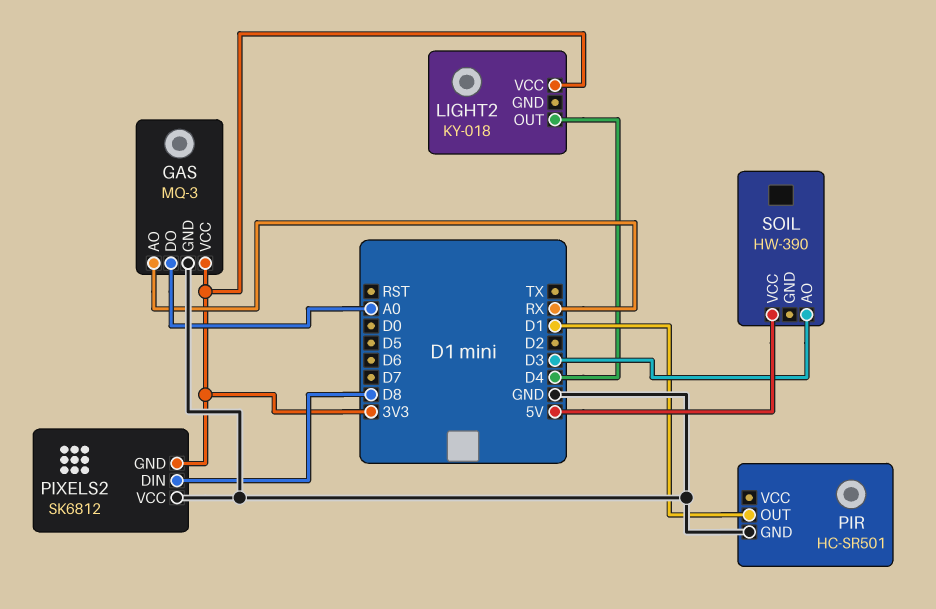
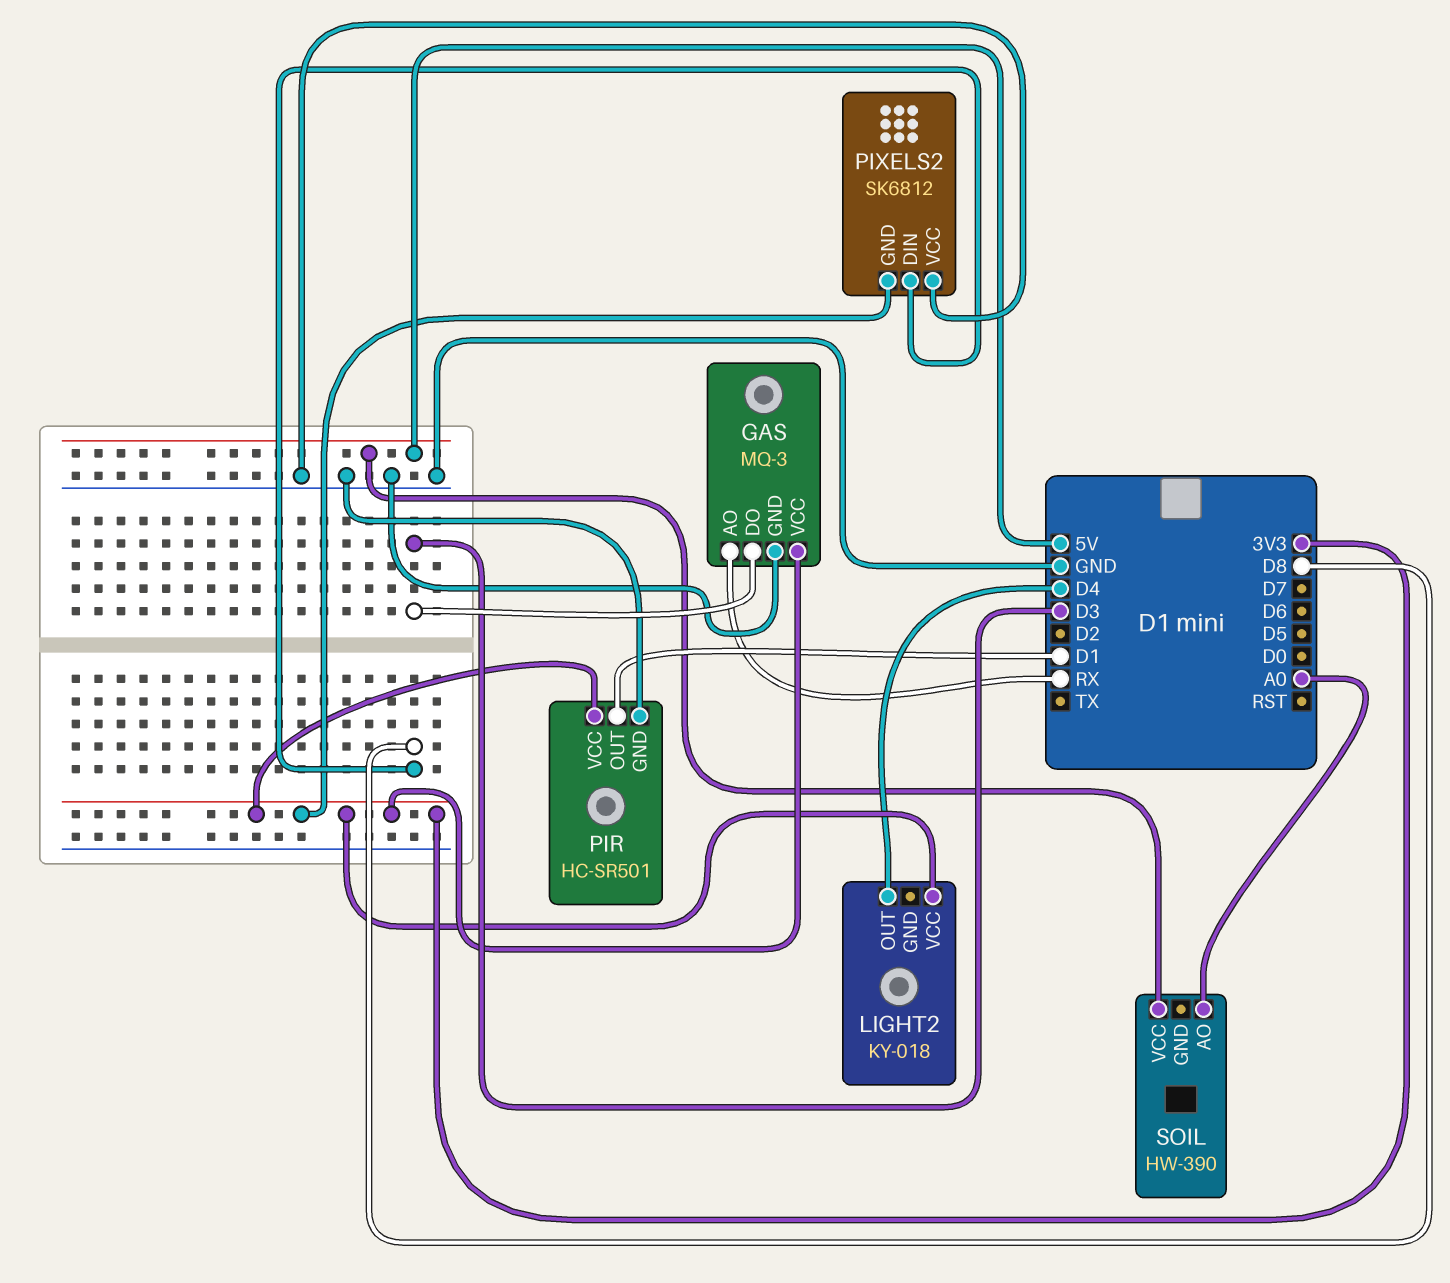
GAS pin DO: A0 -> D3
PIR pin VCC: none -> 3V3
SOIL pin AO: D3 -> A0

